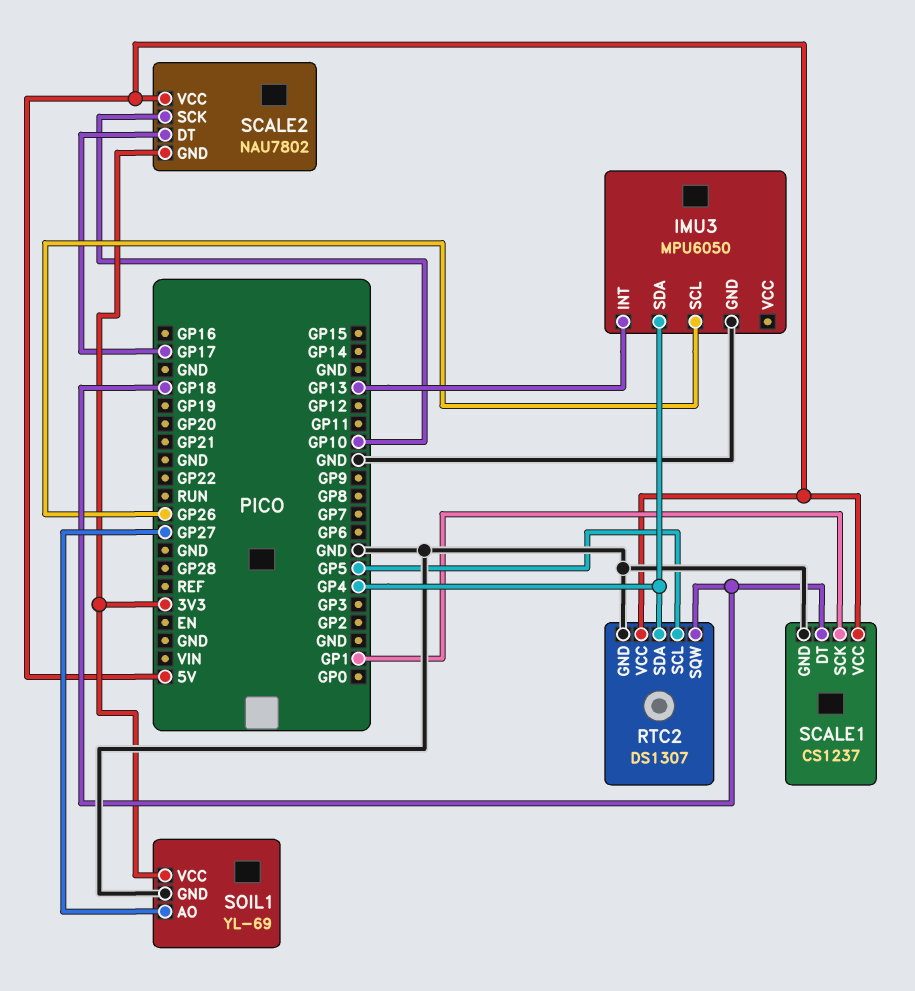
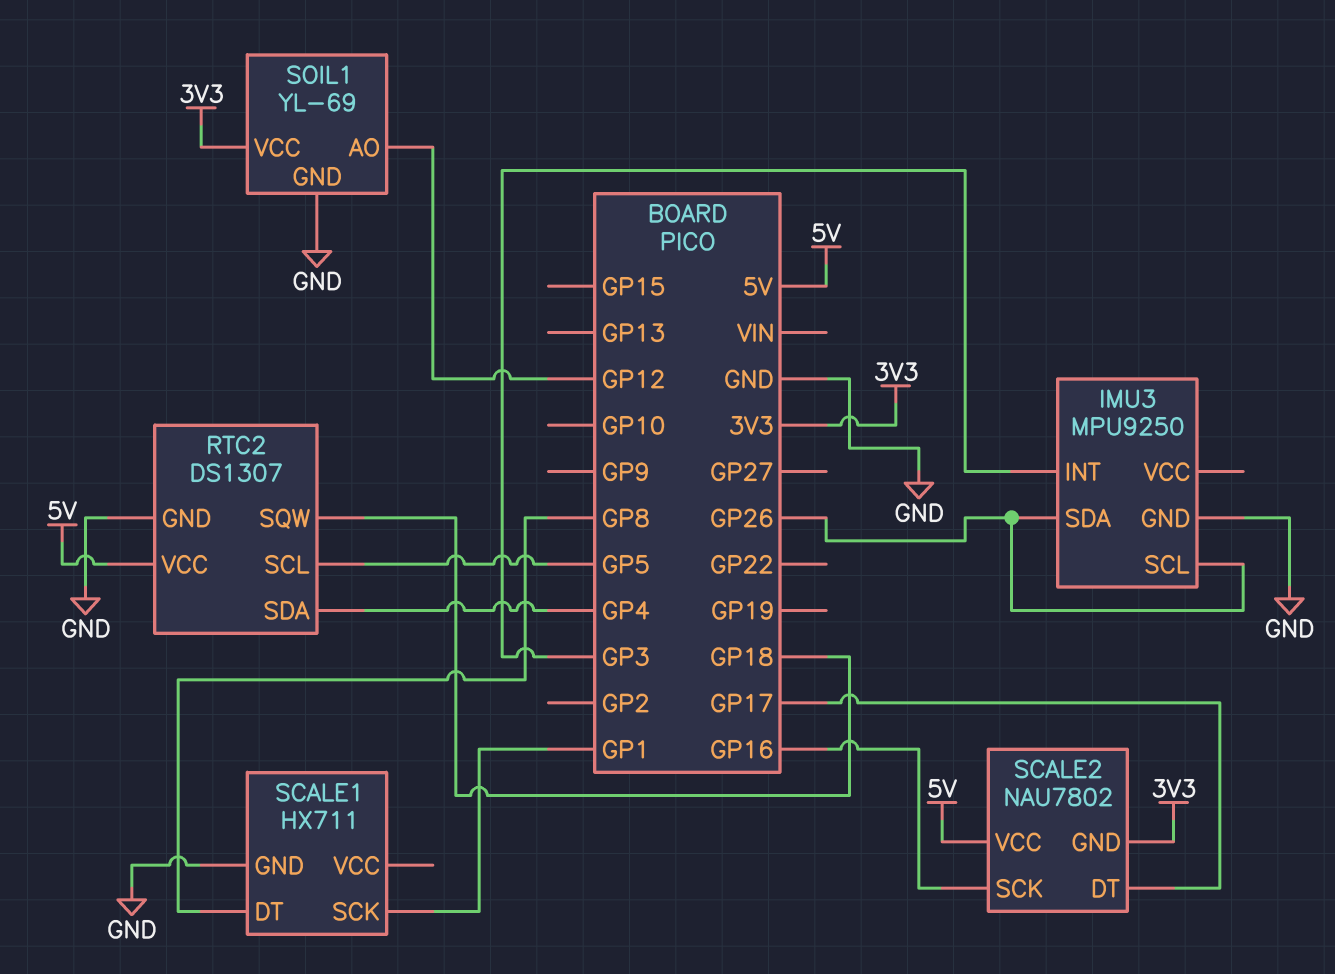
IMU3: MPU6050 -> MPU9250
IMU3 pin INT: GP13 -> GP3
IMU3 pin SDA: GP4 -> GP26
SCALE1: CS1237 -> HX711
SCALE1 pin DT: GP18 -> GP8
SCALE1 pin VCC: 5V -> none
SCALE2 pin SCK: GP10 -> GP16
SOIL1 pin AO: GP27 -> GP12

